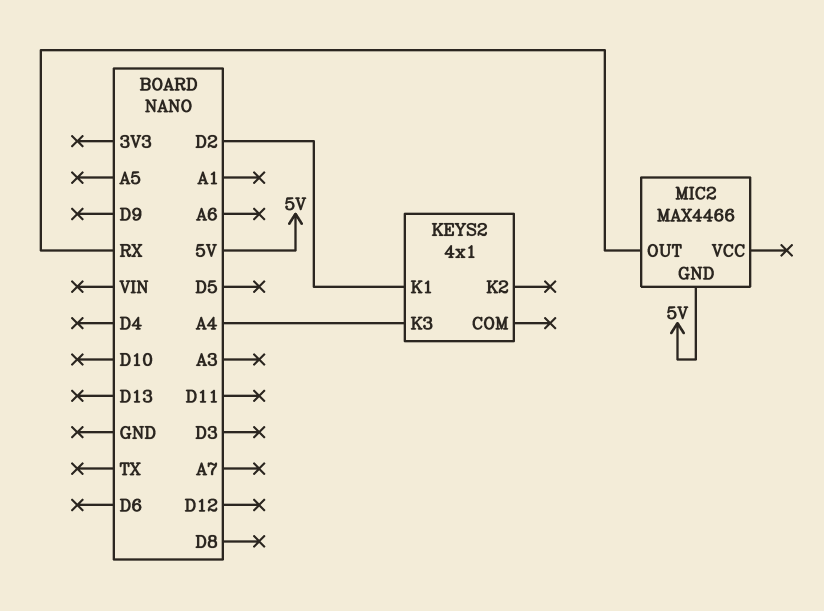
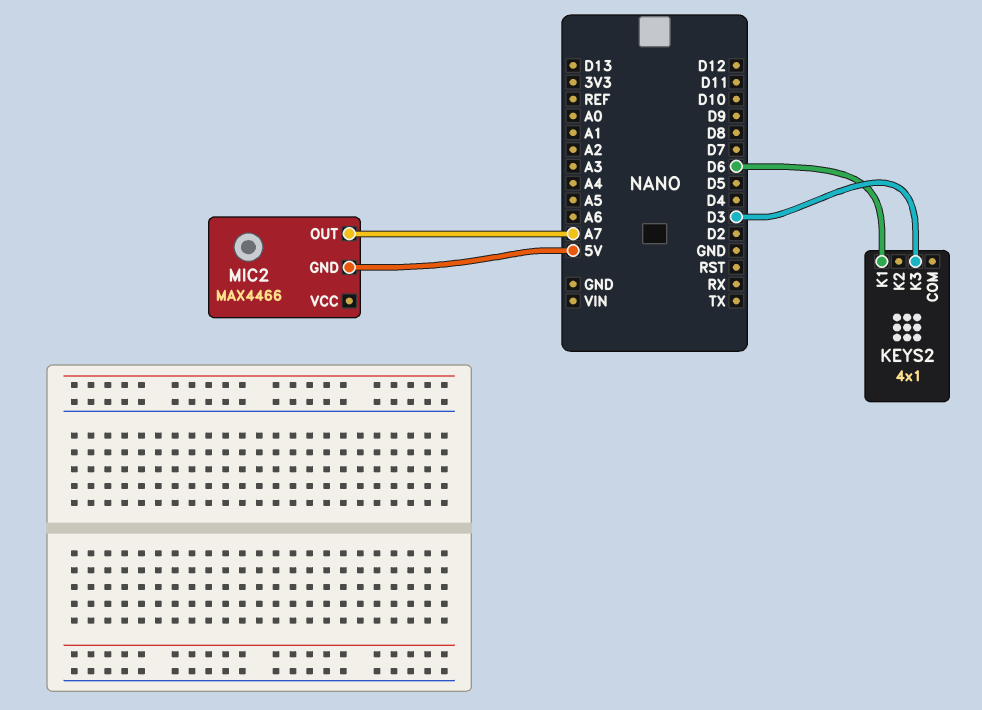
KEYS2 pin K1: D2 -> D6
KEYS2 pin K3: A4 -> D3
MIC2 pin OUT: RX -> A7

